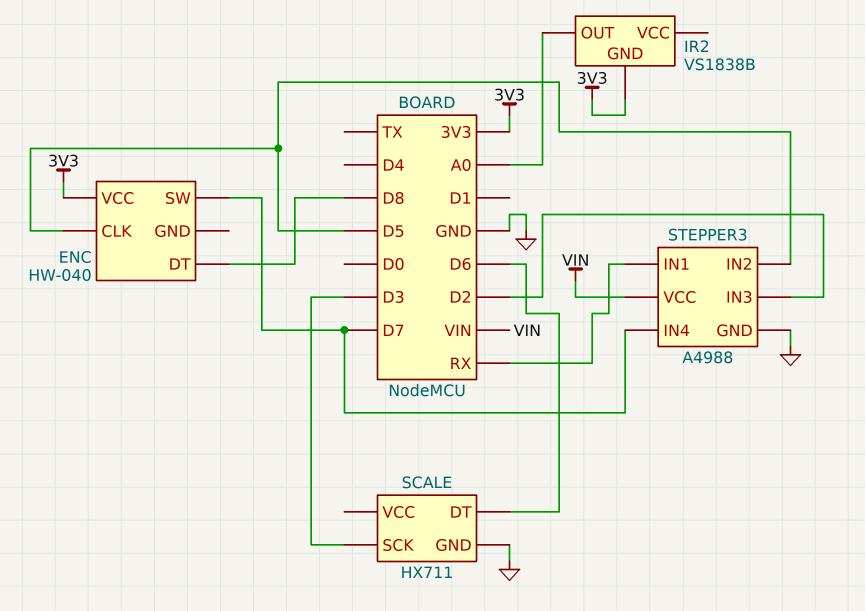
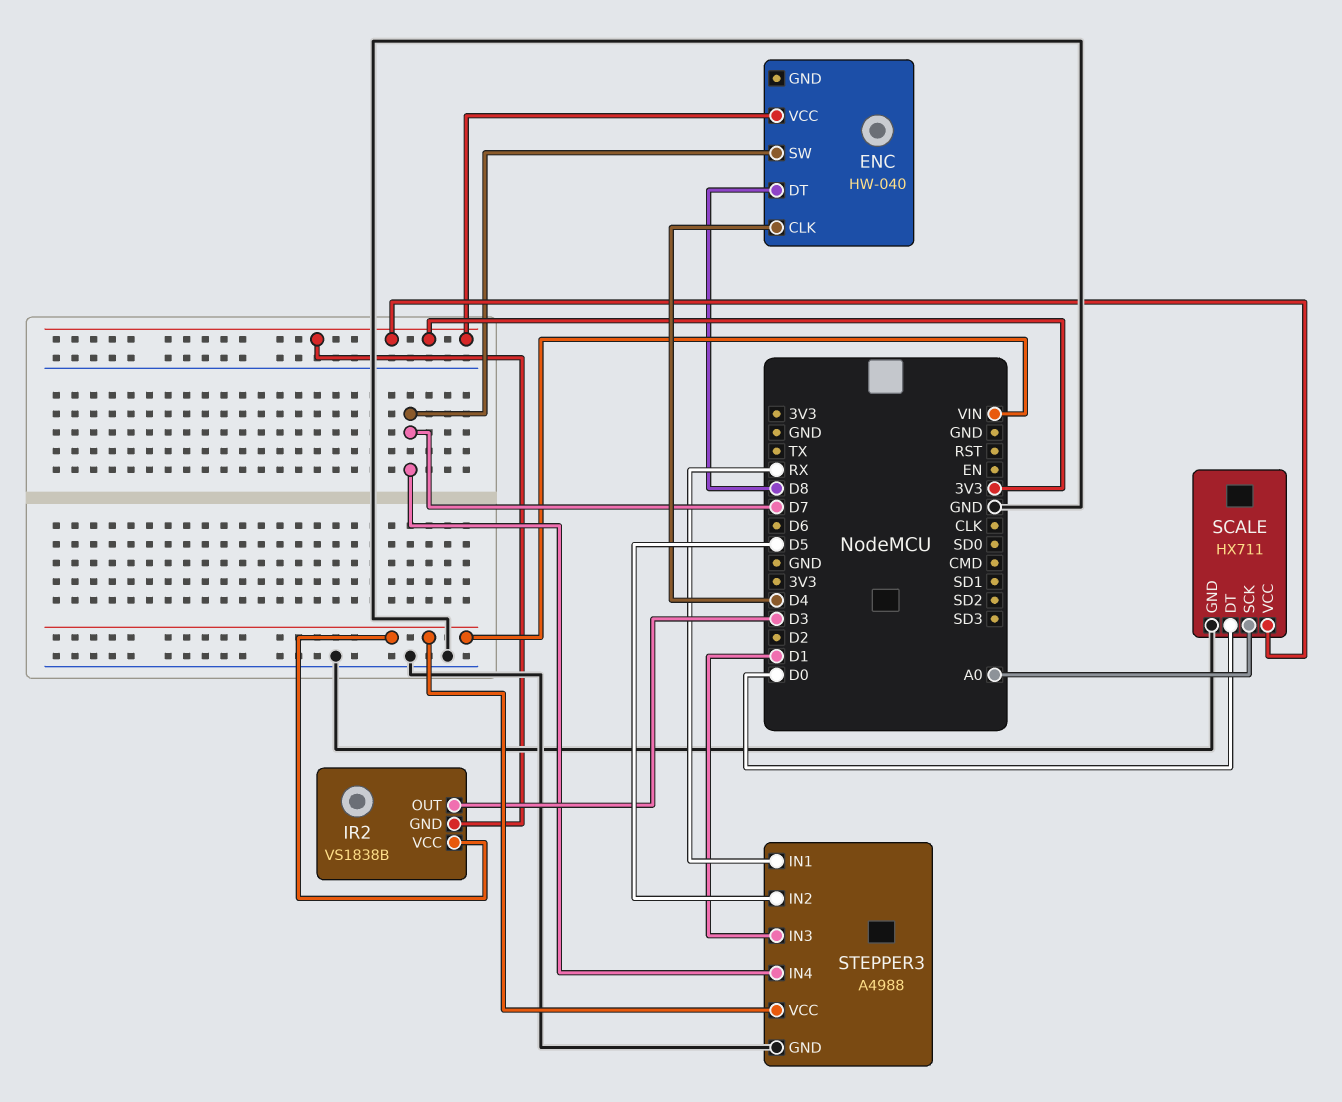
ENC pin CLK: D5 -> D4
IR2 pin OUT: A0 -> D3
IR2 pin VCC: none -> VIN
SCALE pin DT: D6 -> D0
SCALE pin SCK: D3 -> A0
SCALE pin VCC: none -> 3V3
STEPPER3 pin IN3: D2 -> D1

